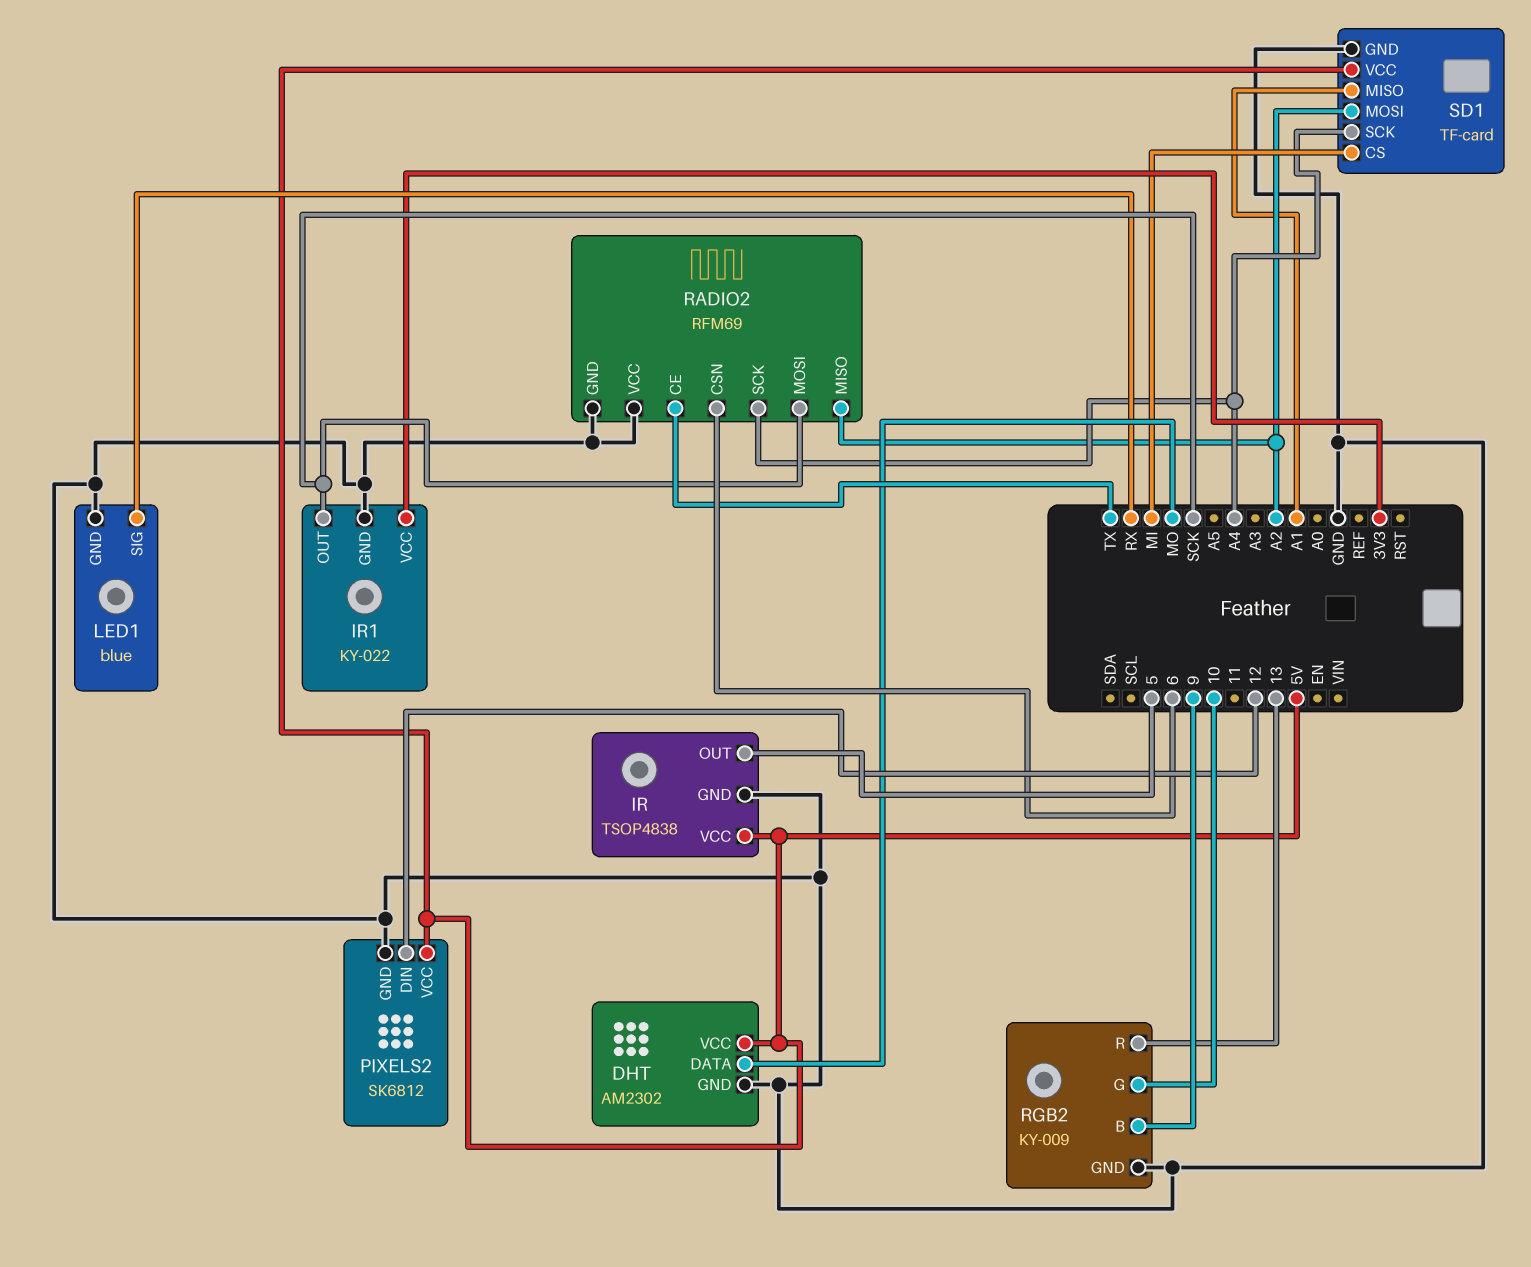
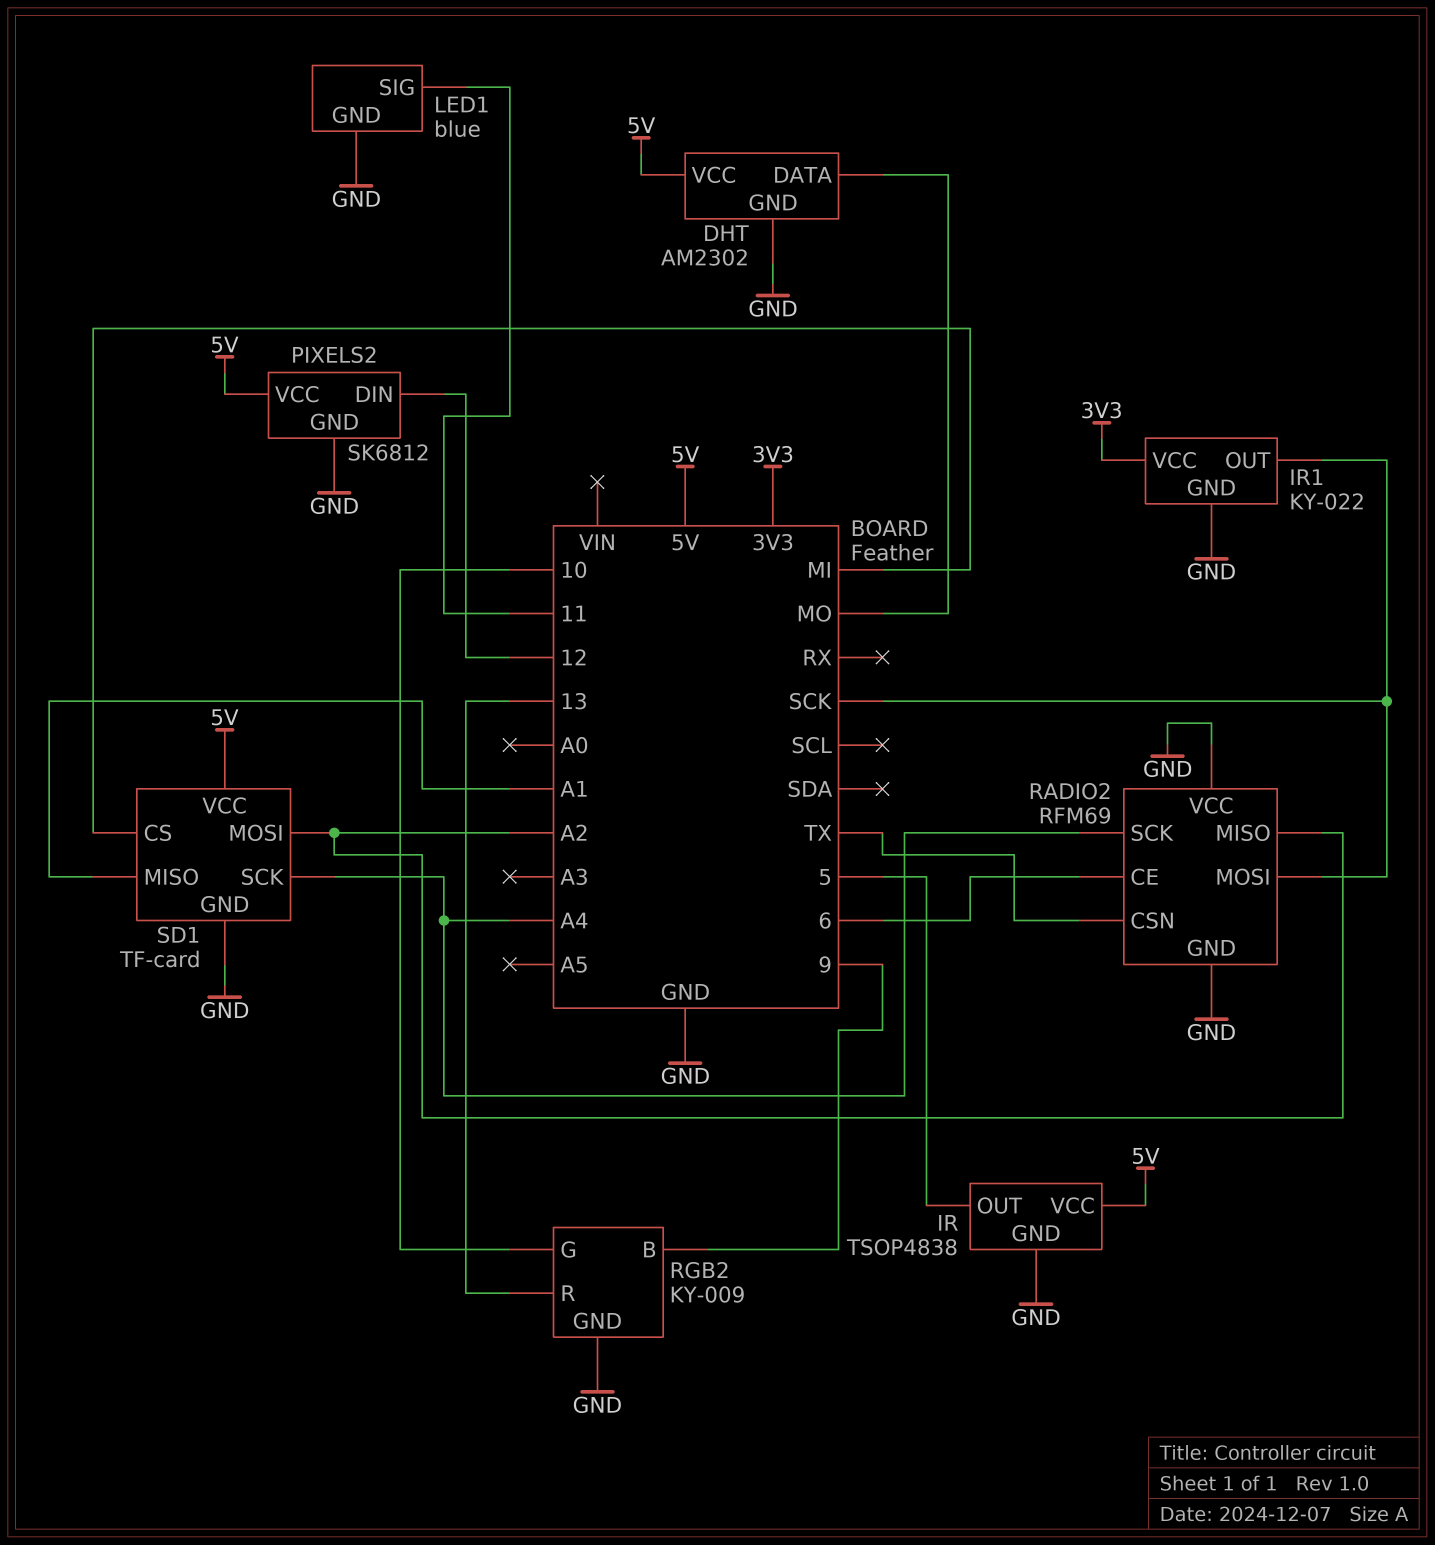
LED1 pin SIG: RX -> 11
RADIO2 pin CE: TX -> 6
RADIO2 pin CSN: 6 -> TX

